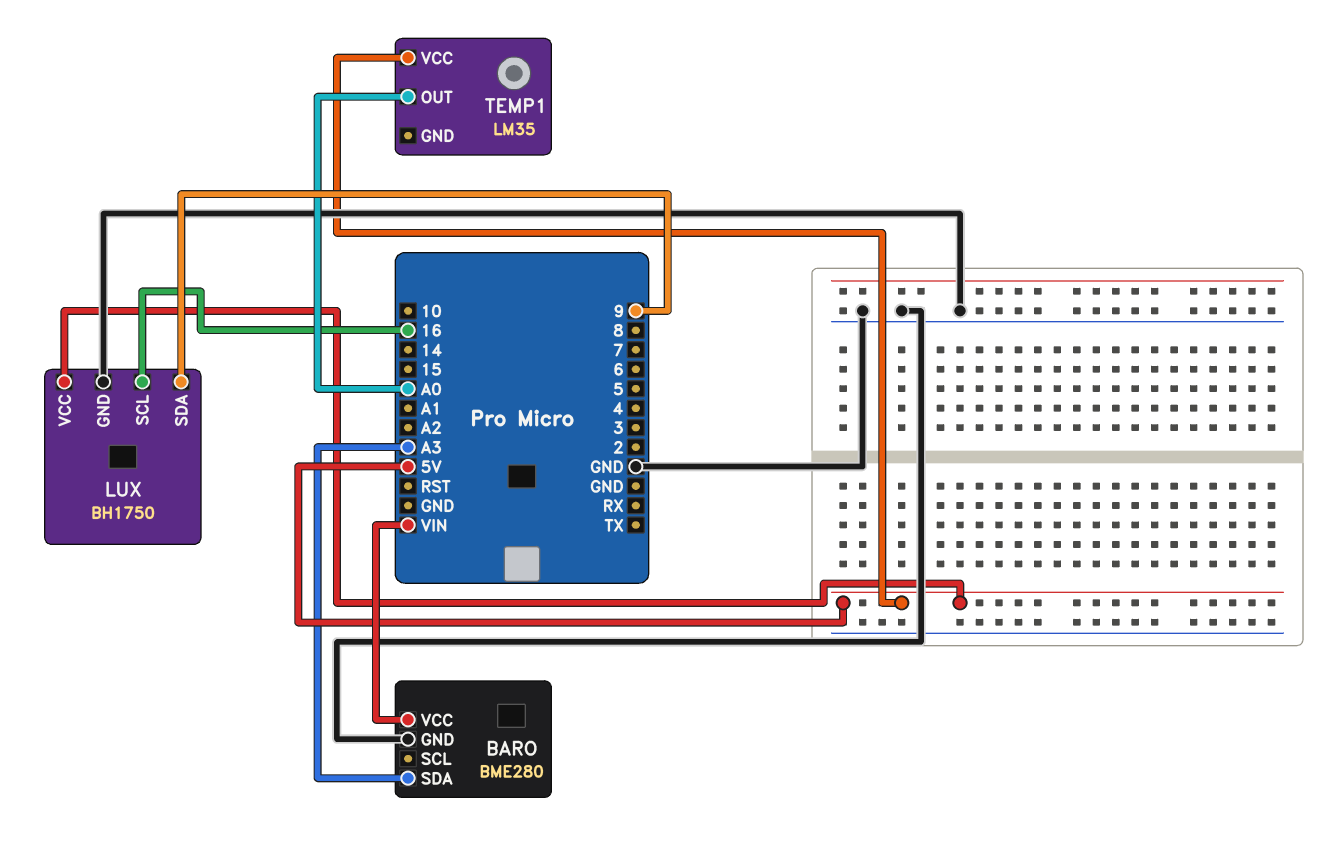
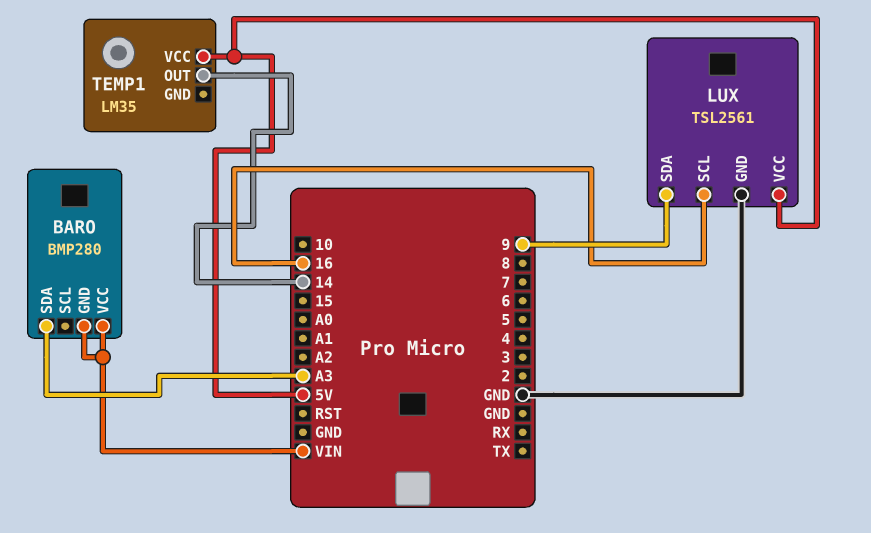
BARO: BME280 -> BMP280
BARO pin GND: GND -> VIN
LUX: BH1750 -> TSL2561
TEMP1 pin OUT: A0 -> 14

